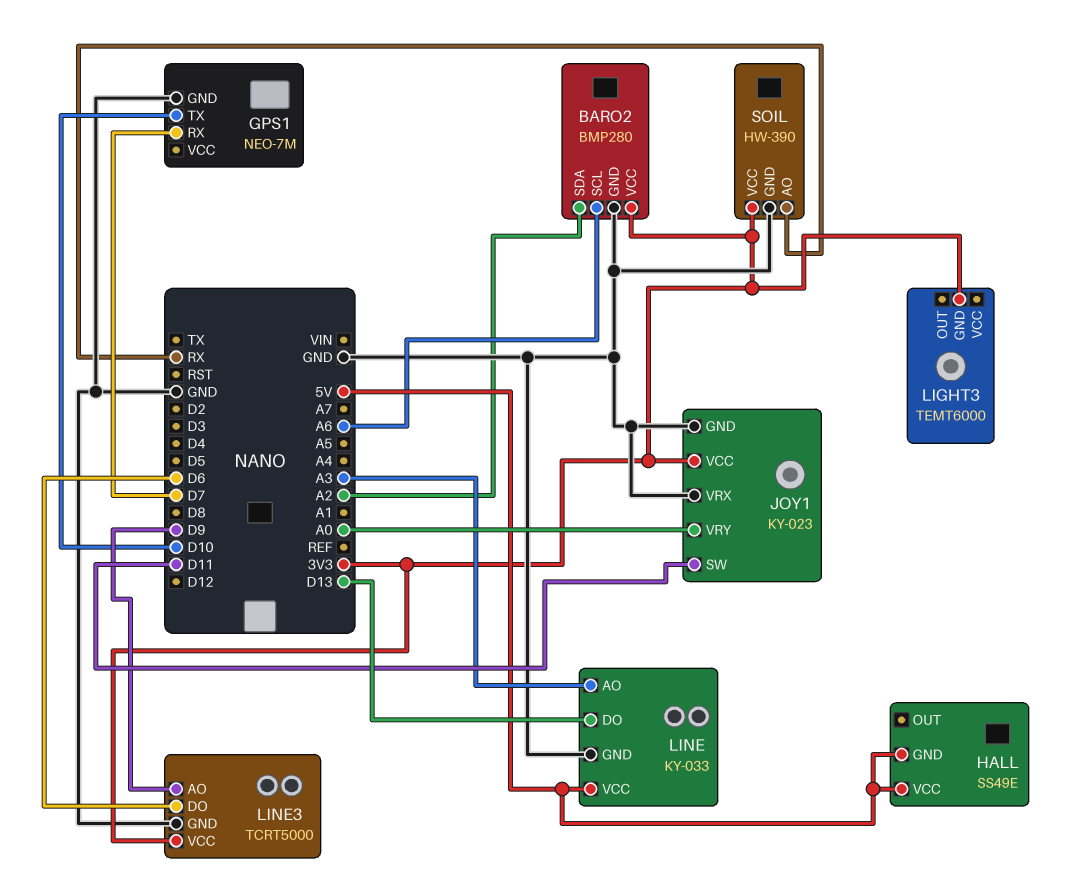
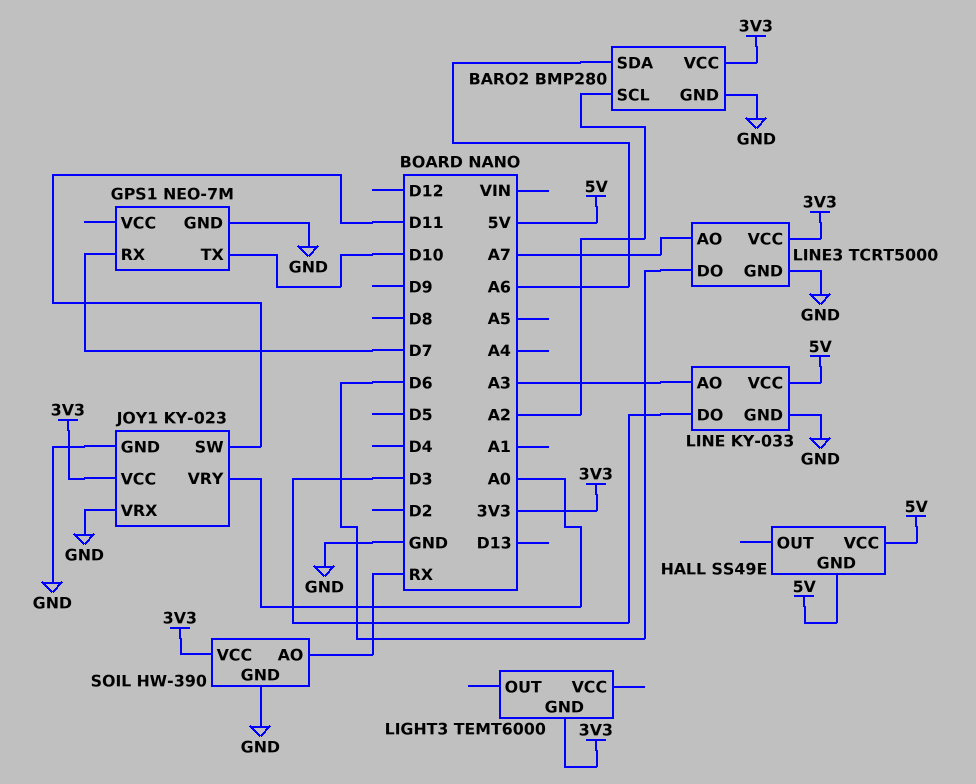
BARO2 pin SCL: A6 -> A2
BARO2 pin SDA: A2 -> A6
LINE pin DO: D13 -> D3
LINE3 pin AO: D9 -> A7

